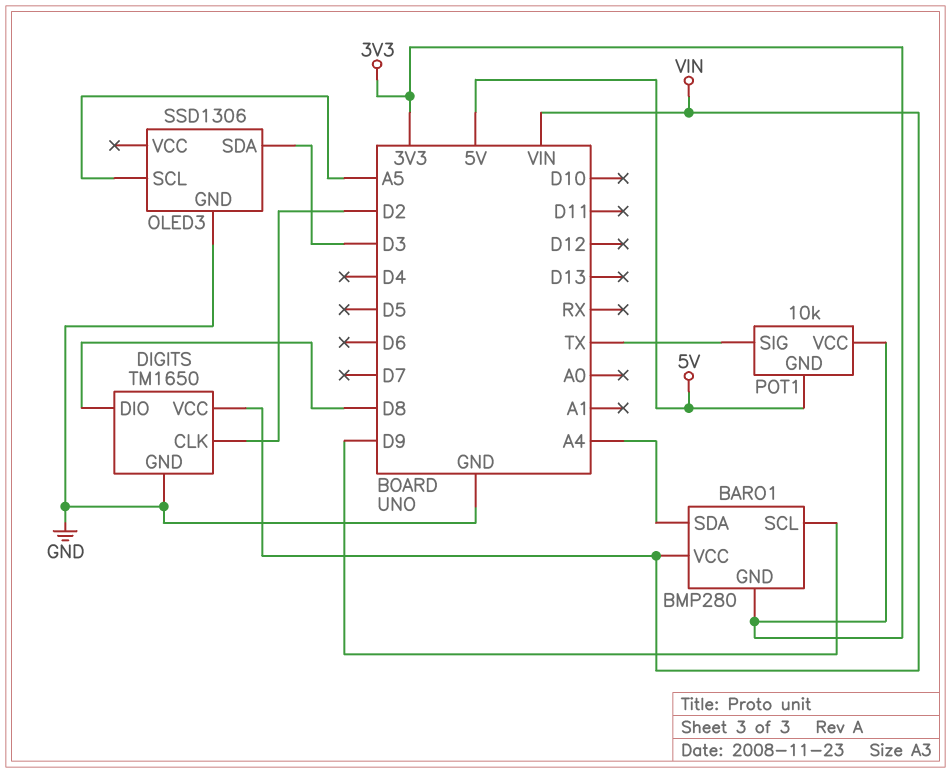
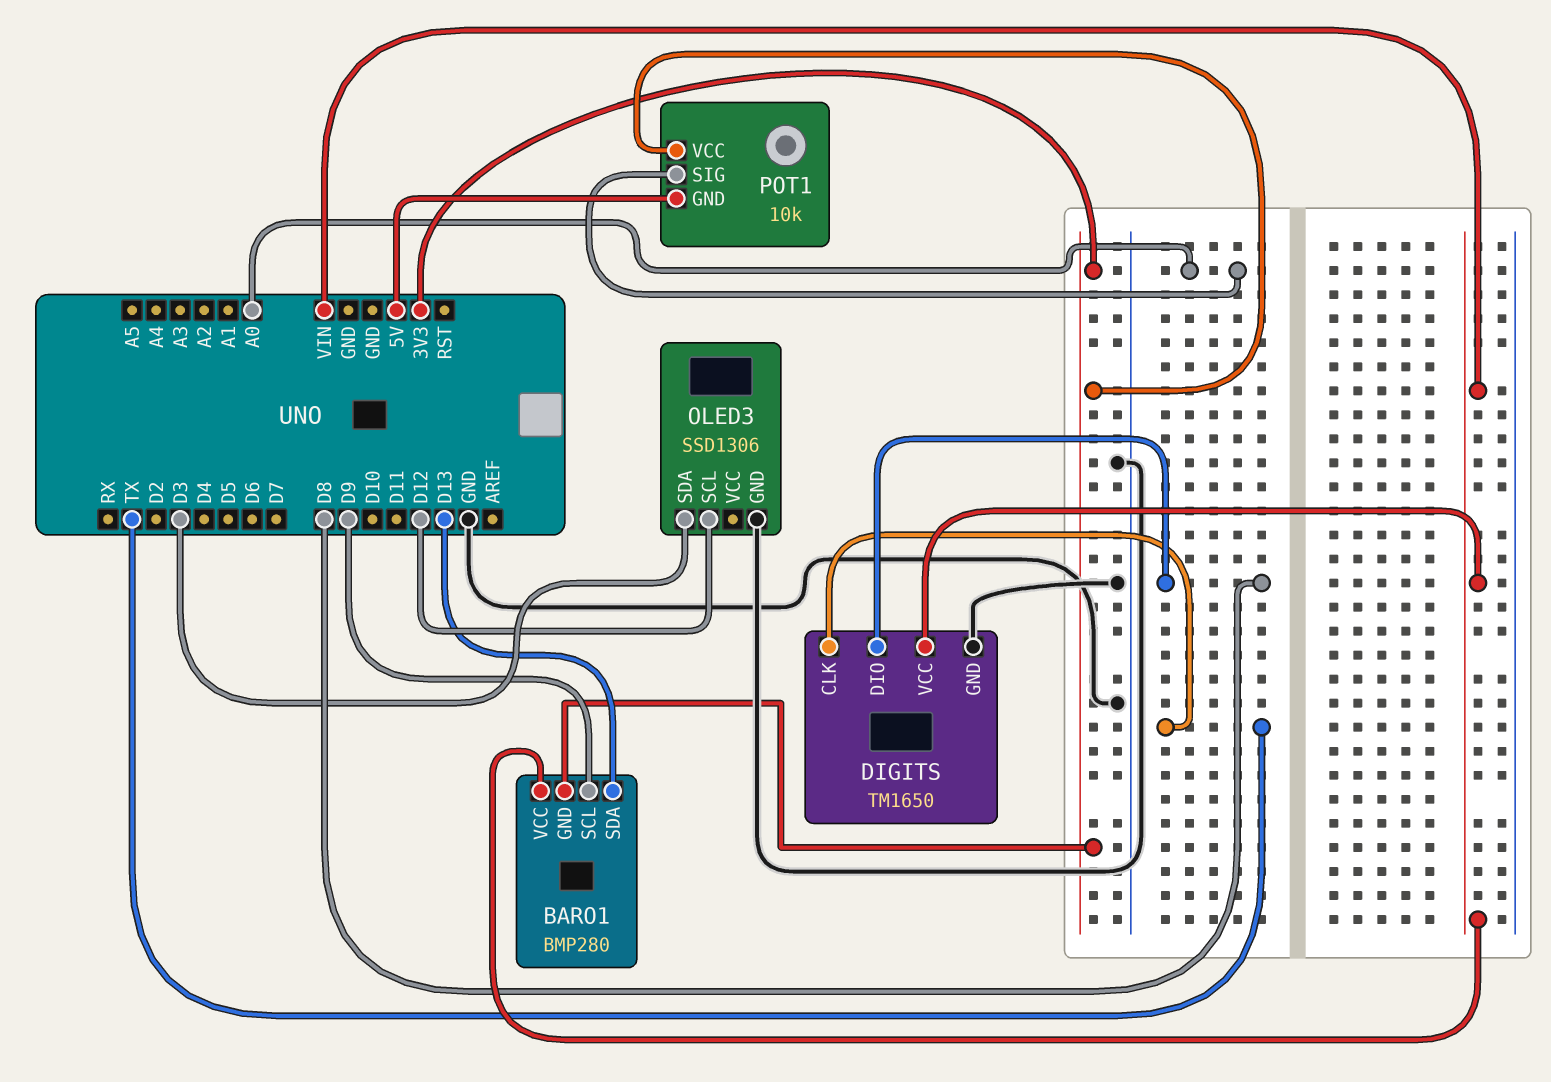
BARO1 pin SDA: A4 -> D13
DIGITS pin CLK: D2 -> TX
OLED3 pin SCL: A5 -> D12
POT1 pin SIG: TX -> A0

